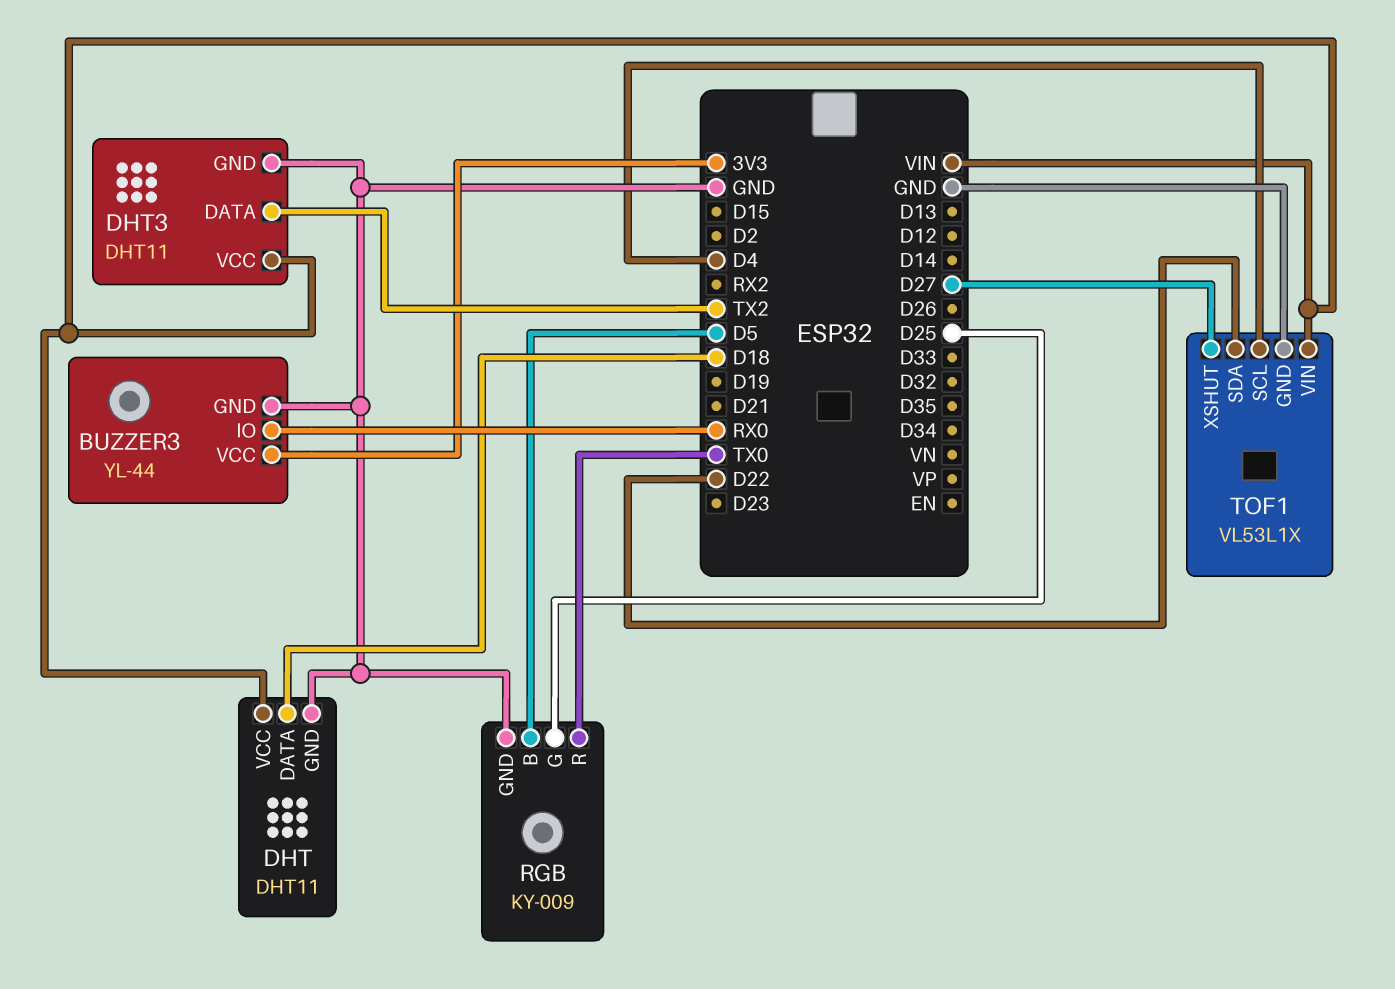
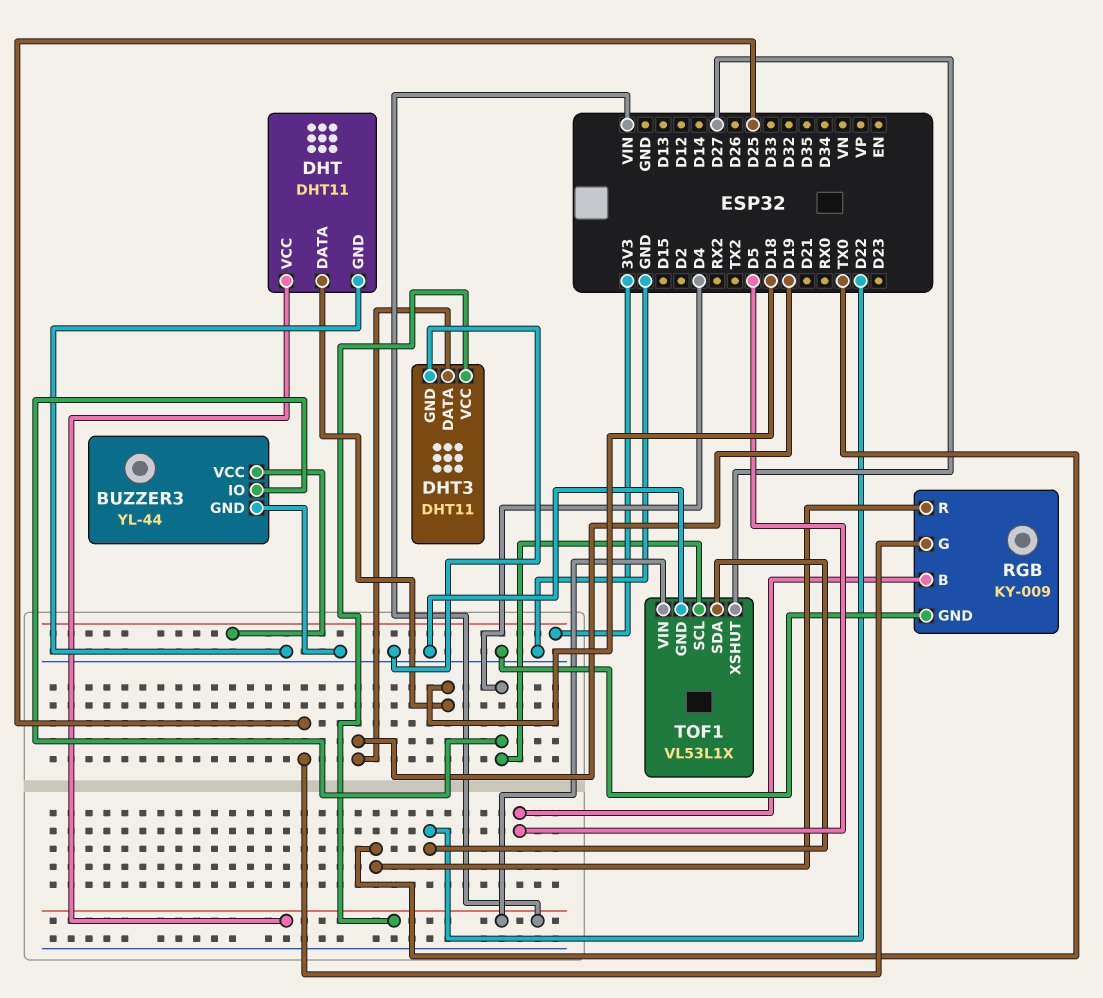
BUZZER3 pin IO: RX0 -> D4
DHT3 pin DATA: TX2 -> D19

